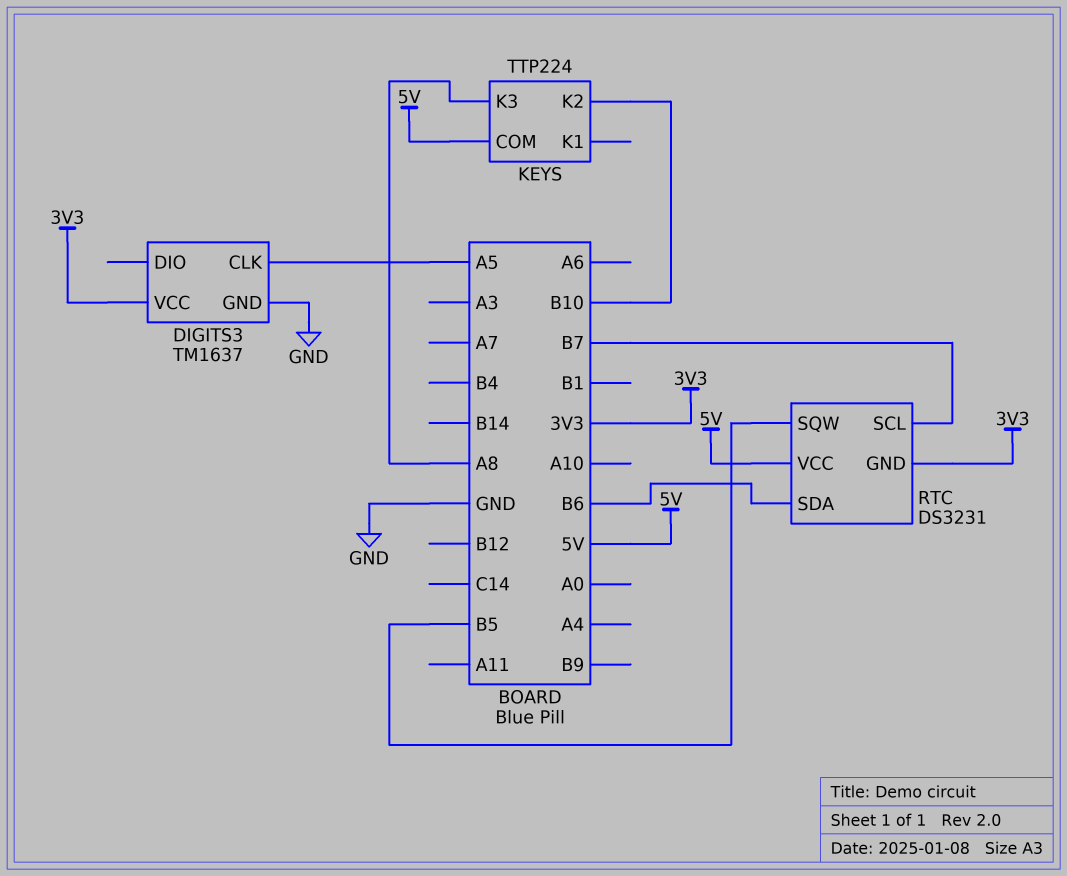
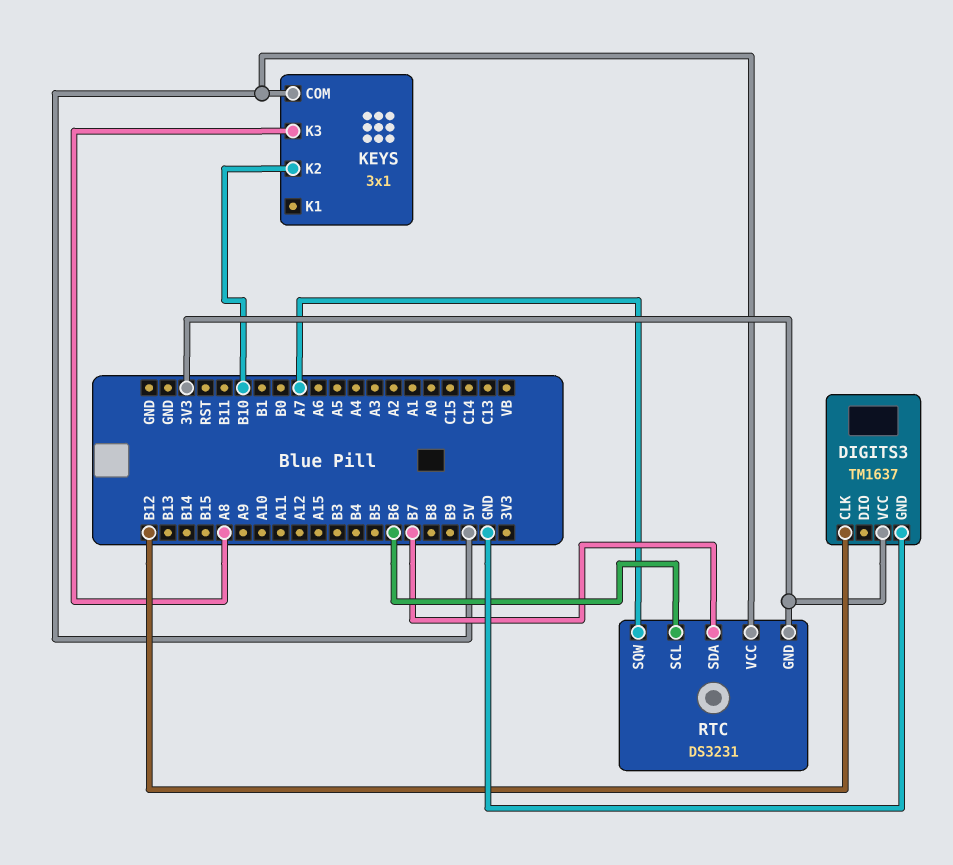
DIGITS3 pin CLK: A5 -> B12
KEYS: TTP224 -> 3x1
RTC pin SCL: B7 -> B6
RTC pin SDA: B6 -> B7
RTC pin SQW: B5 -> A7

